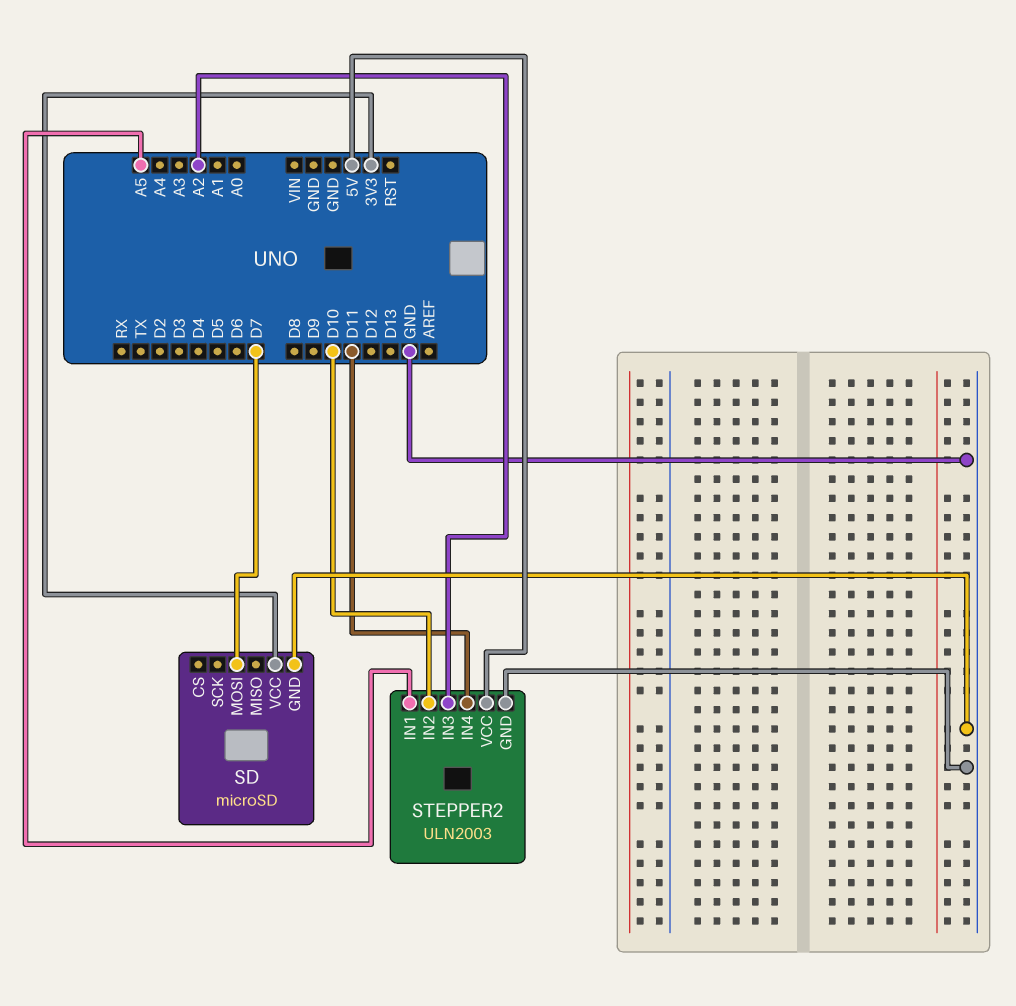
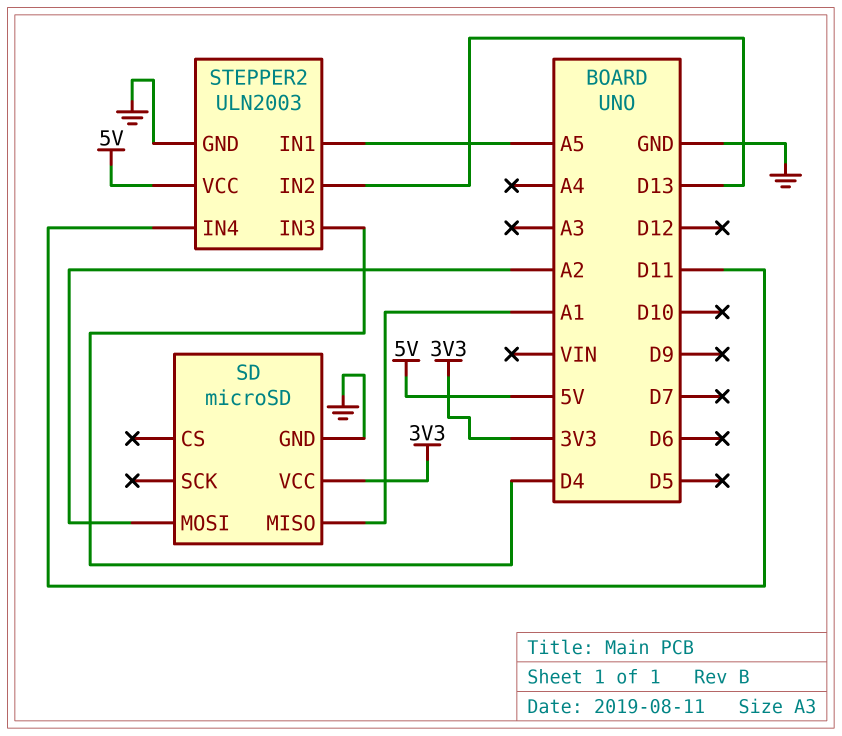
SD pin MISO: none -> A1
SD pin MOSI: D7 -> A2
STEPPER2 pin IN2: D10 -> D13
STEPPER2 pin IN3: A2 -> D4

